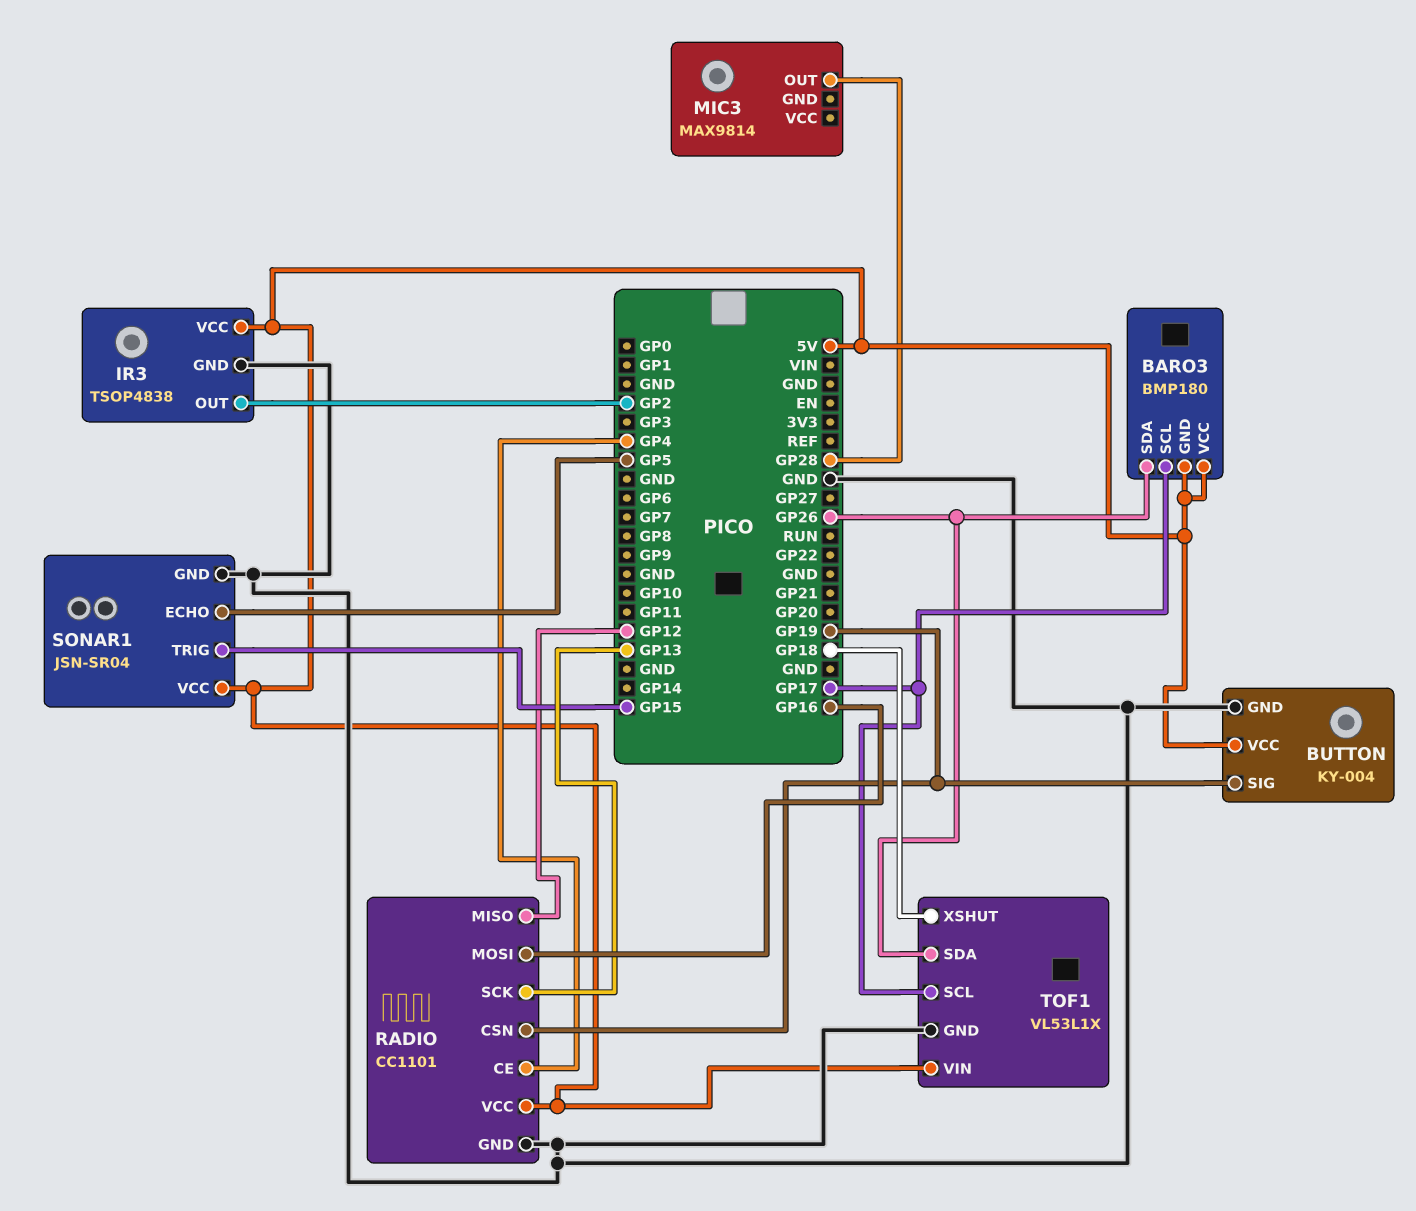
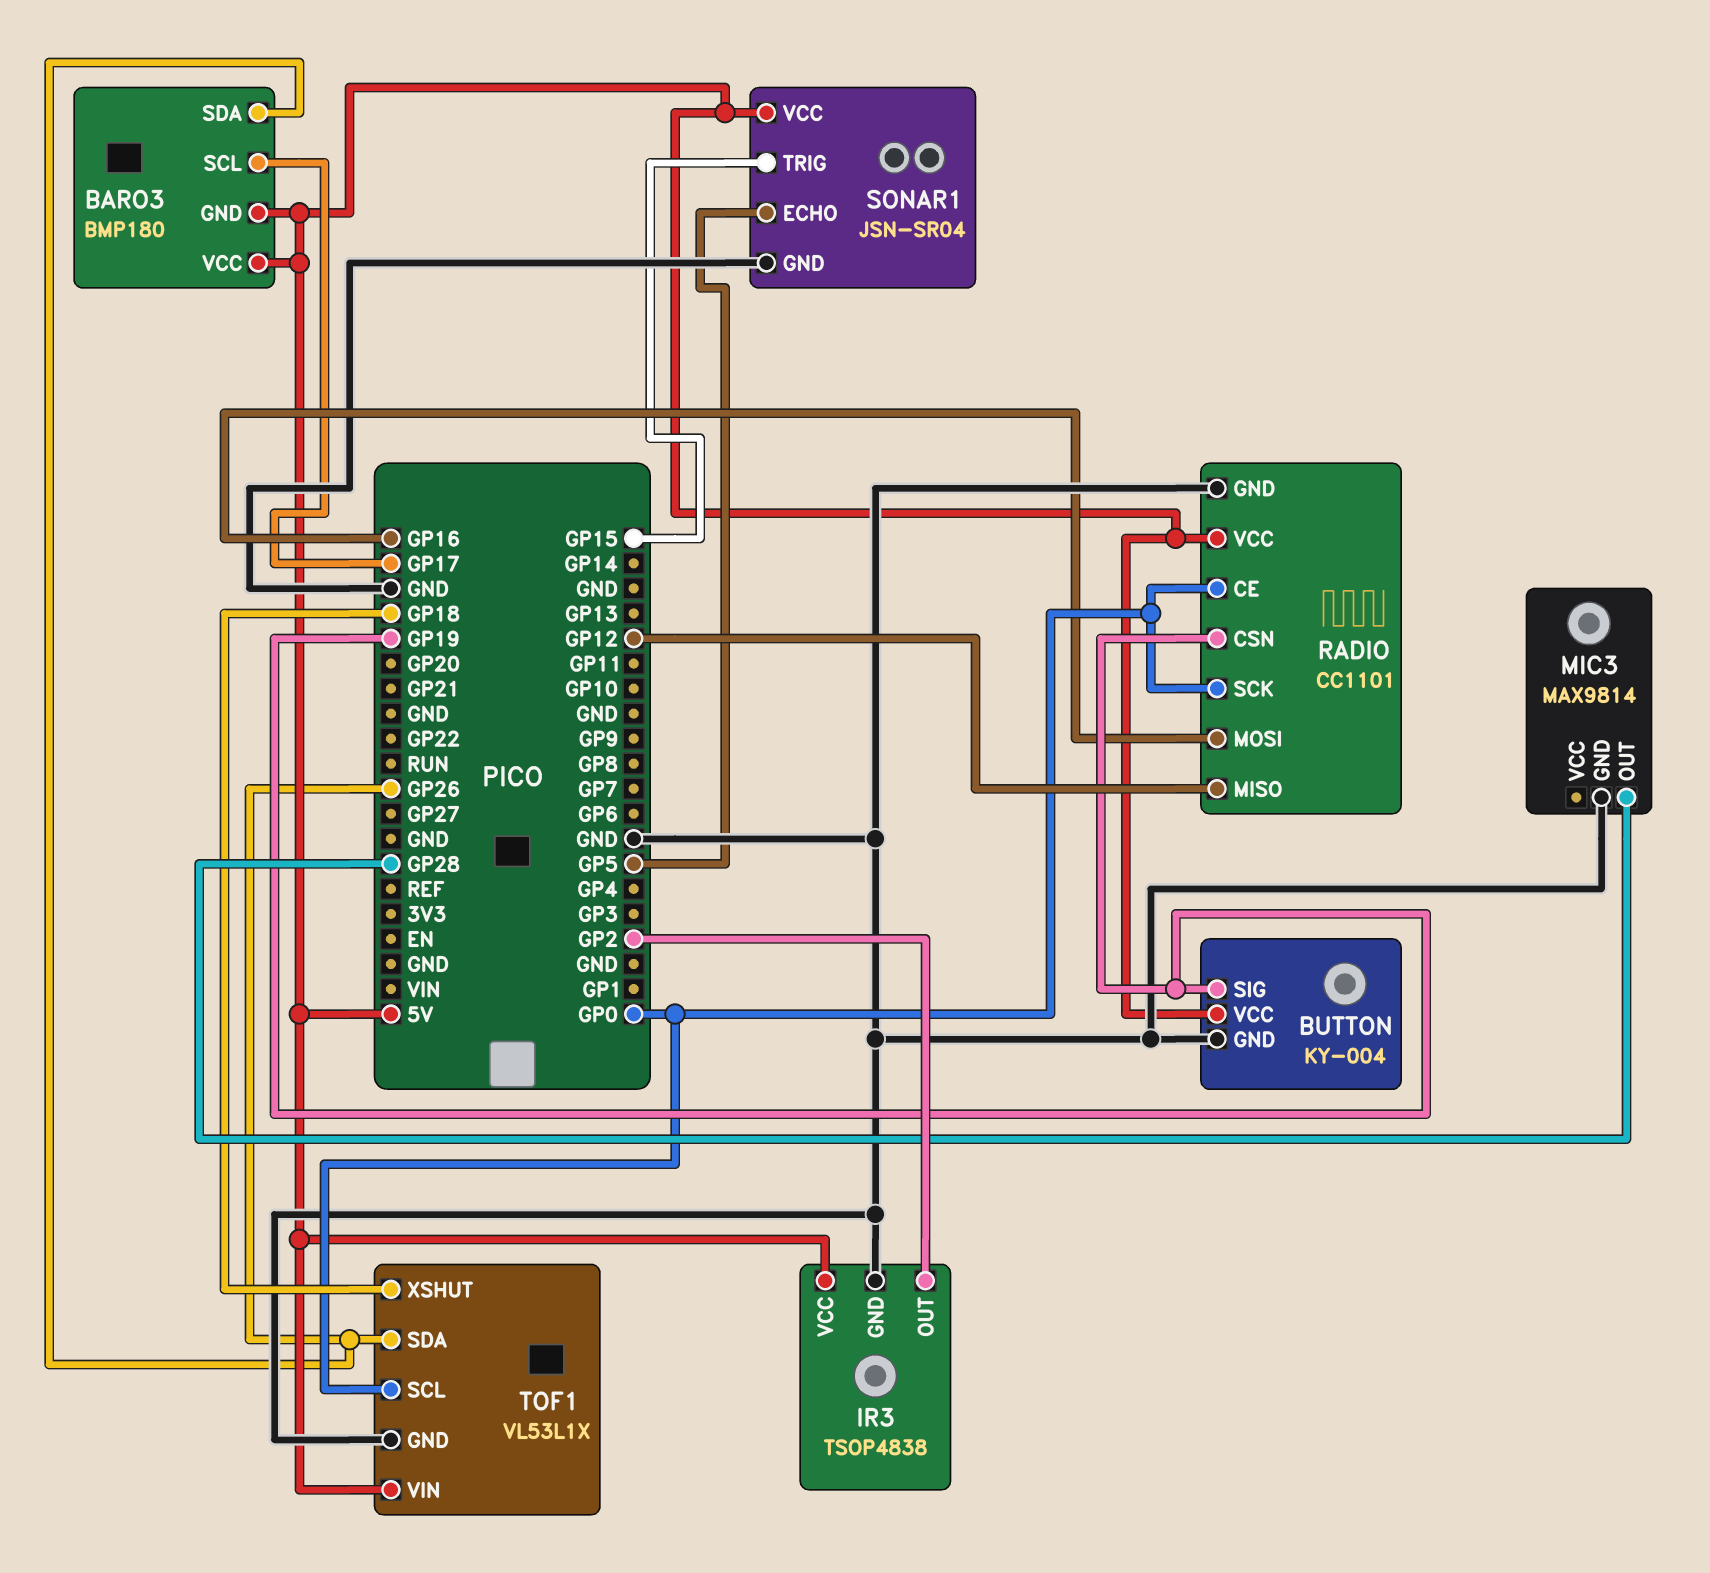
MIC3 pin GND: none -> GND
RADIO pin CE: GP4 -> GP0
RADIO pin SCK: GP13 -> GP0
TOF1 pin SCL: GP17 -> GP0

